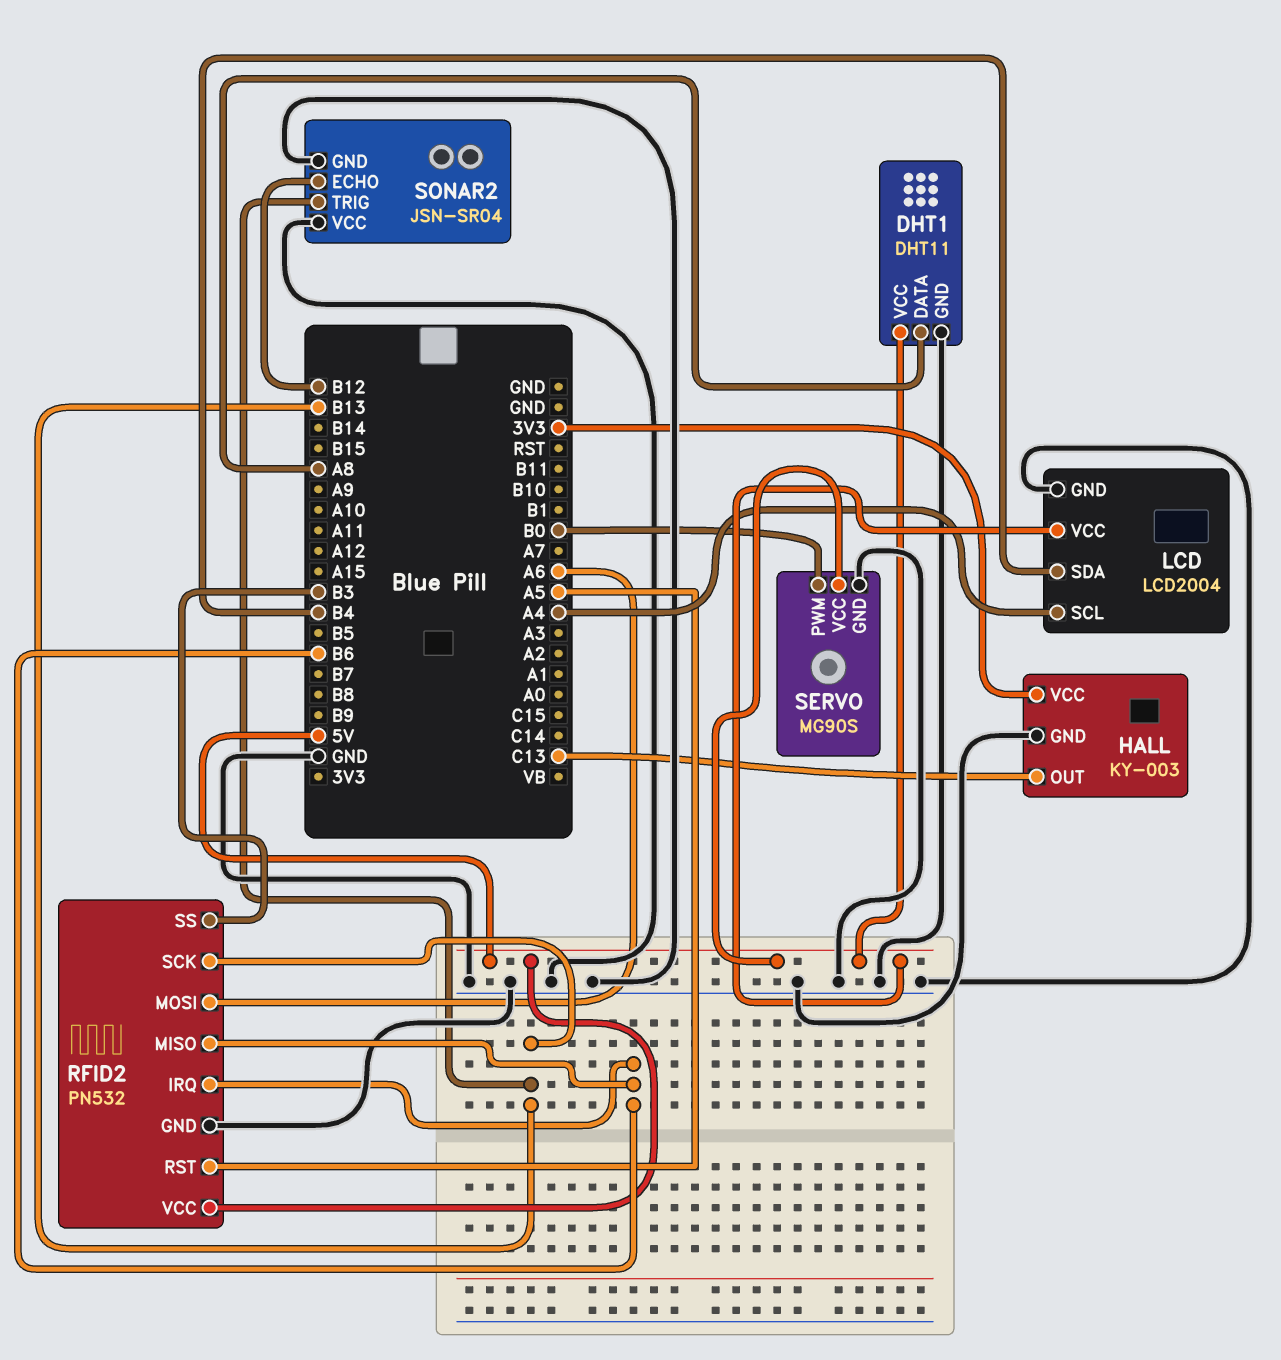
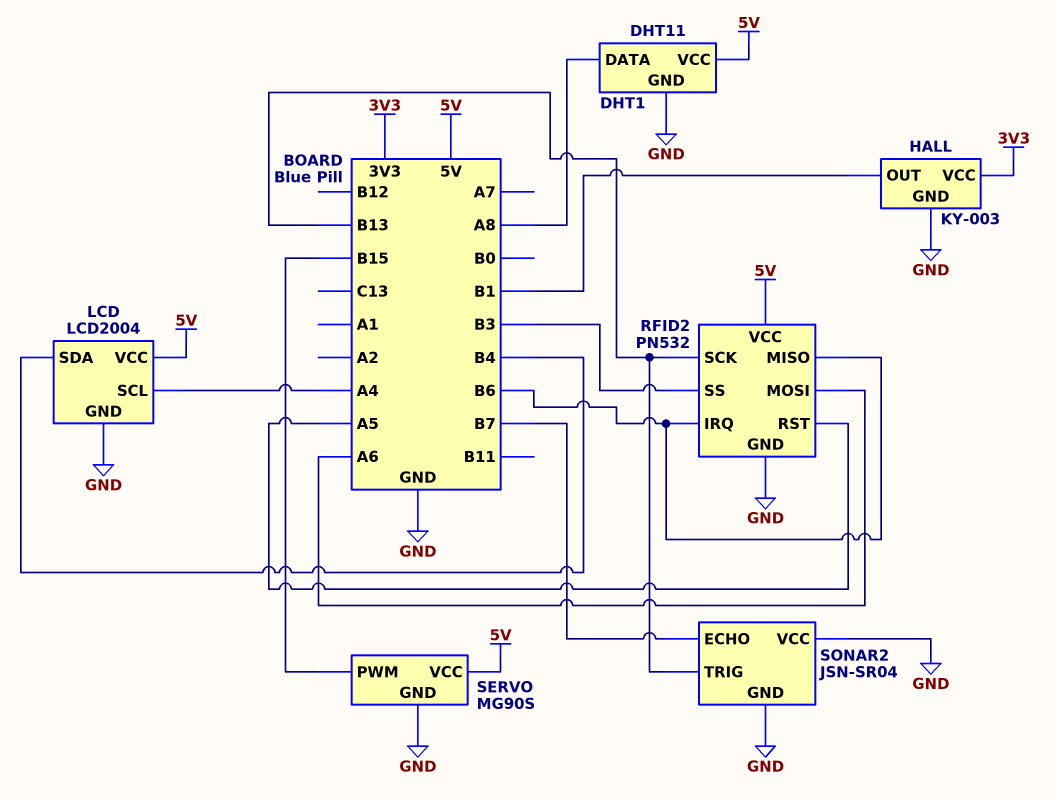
HALL pin OUT: C13 -> B1
SERVO pin PWM: B0 -> B15
SONAR2 pin ECHO: B12 -> B7

